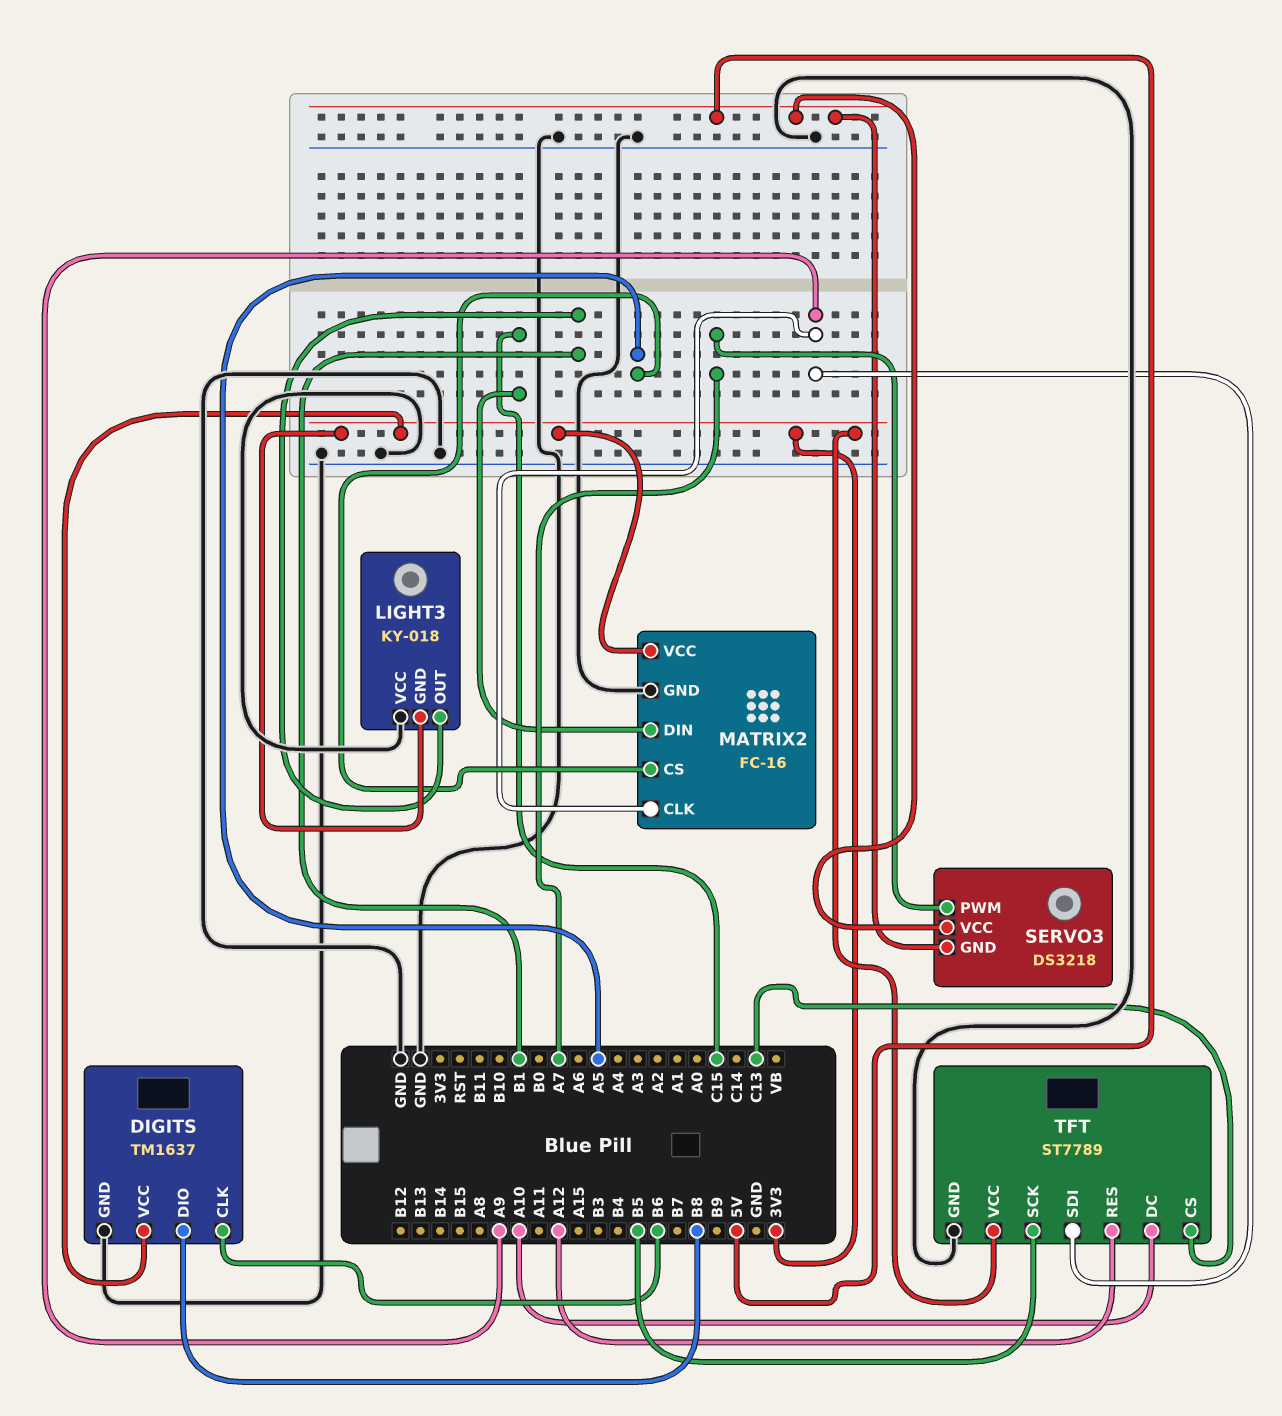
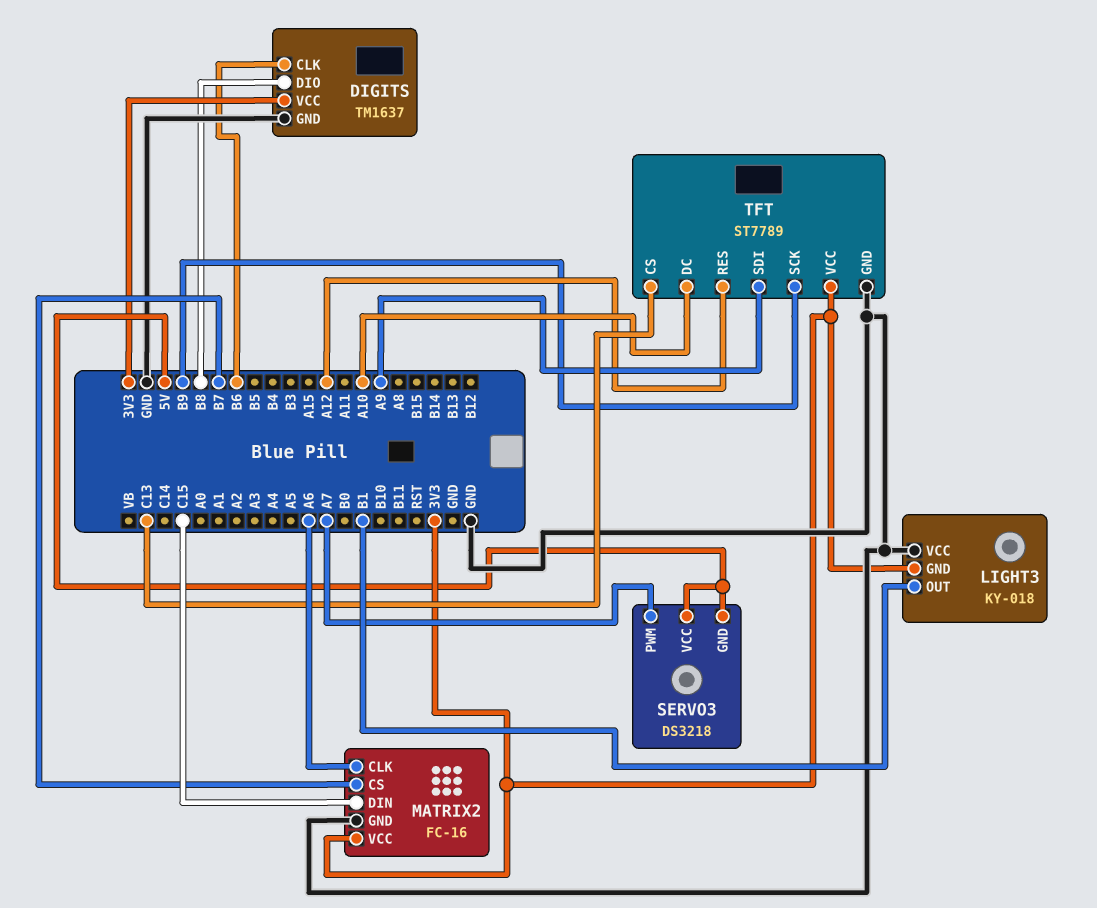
MATRIX2 pin CLK: A9 -> A6
MATRIX2 pin CS: A5 -> B7
TFT pin SCK: B5 -> B9

